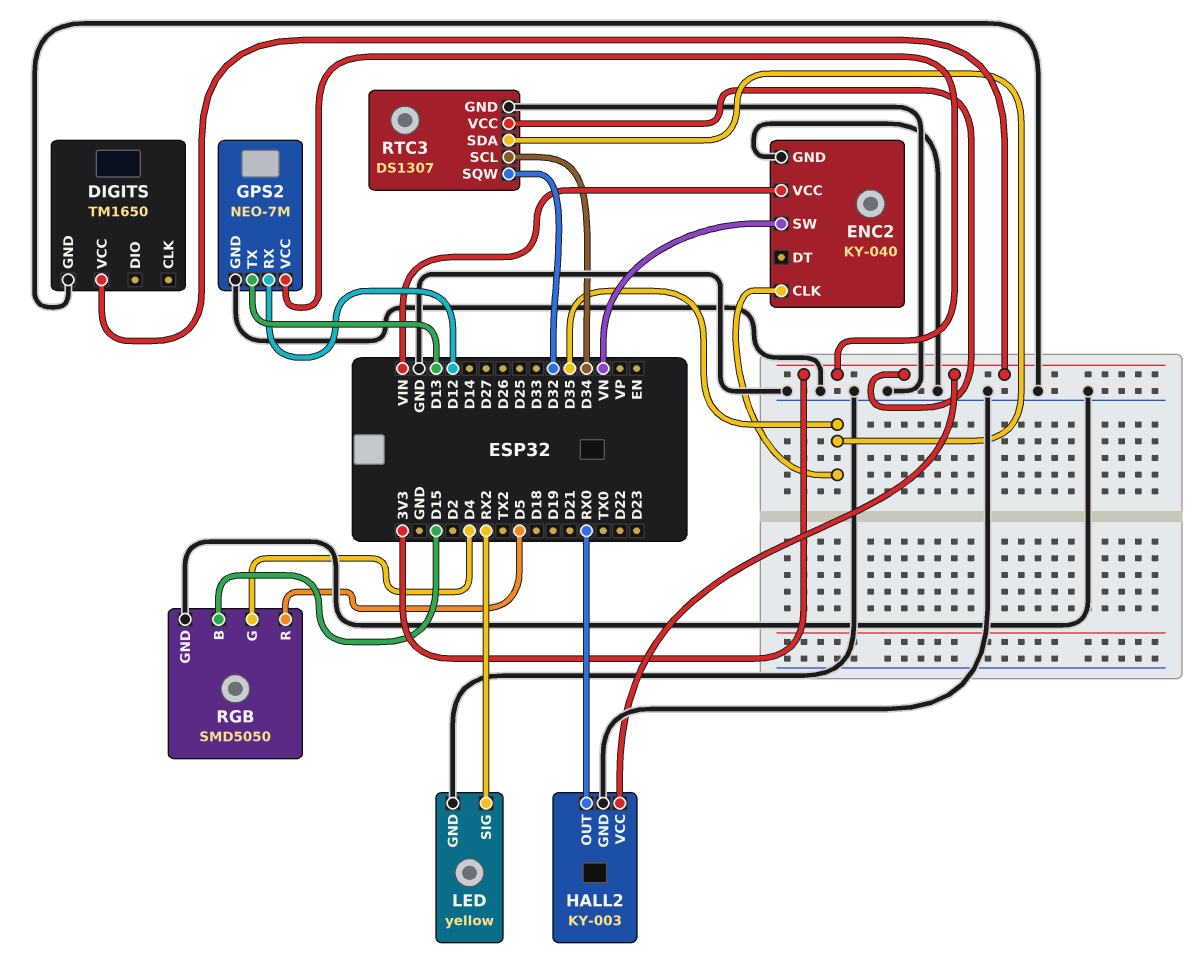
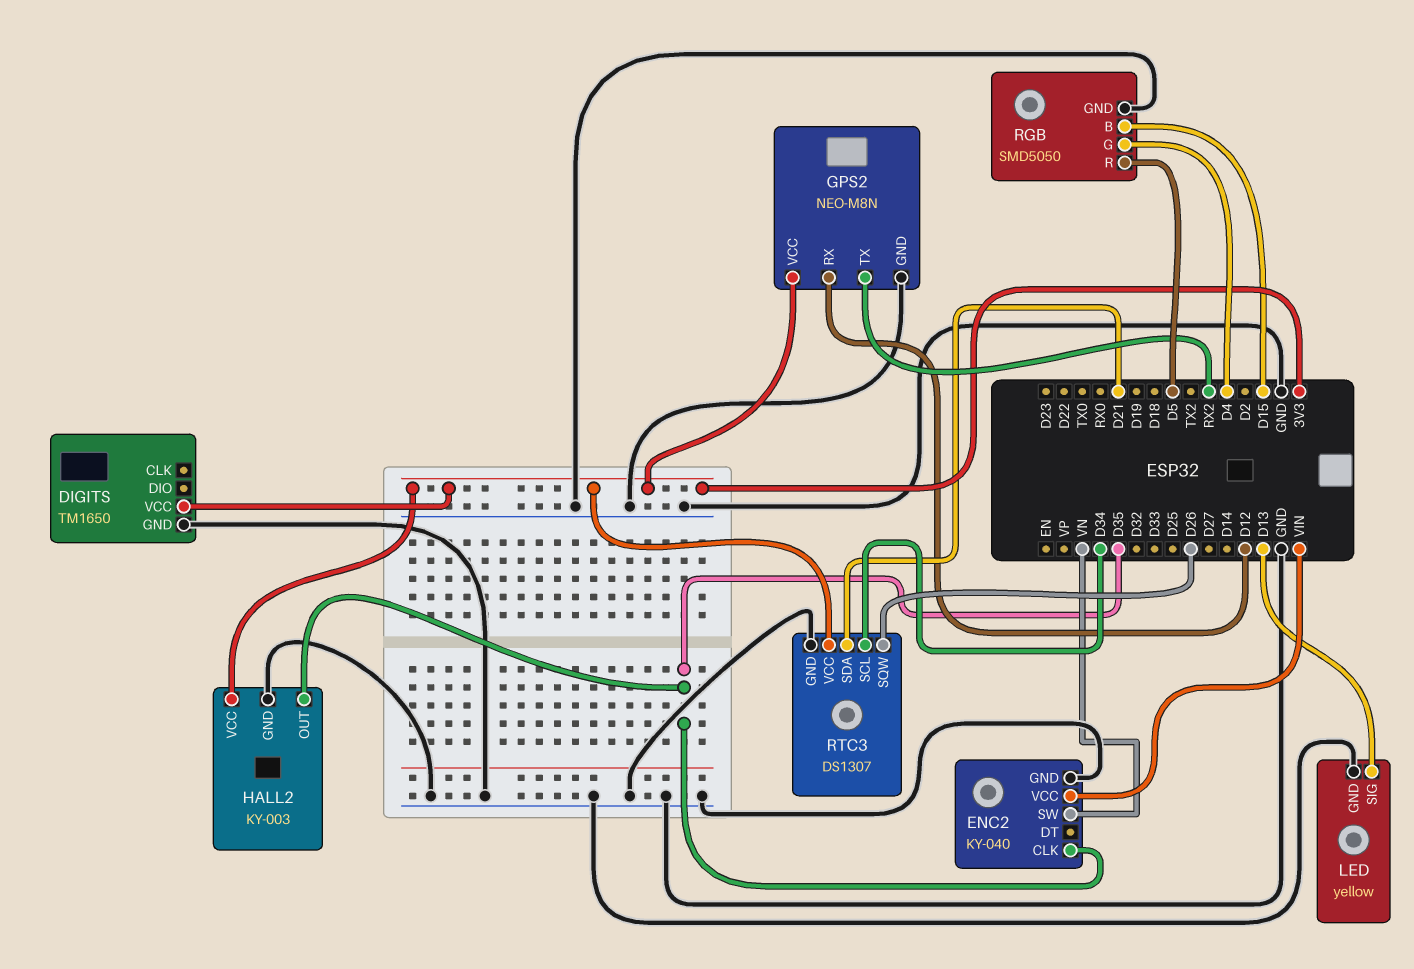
GPS2: NEO-7M -> NEO-M8N
GPS2 pin TX: D13 -> RX2
HALL2 pin OUT: RX0 -> D35
LED pin SIG: RX2 -> D13
RTC3 pin SDA: D35 -> D21
RTC3 pin SQW: D32 -> D26

